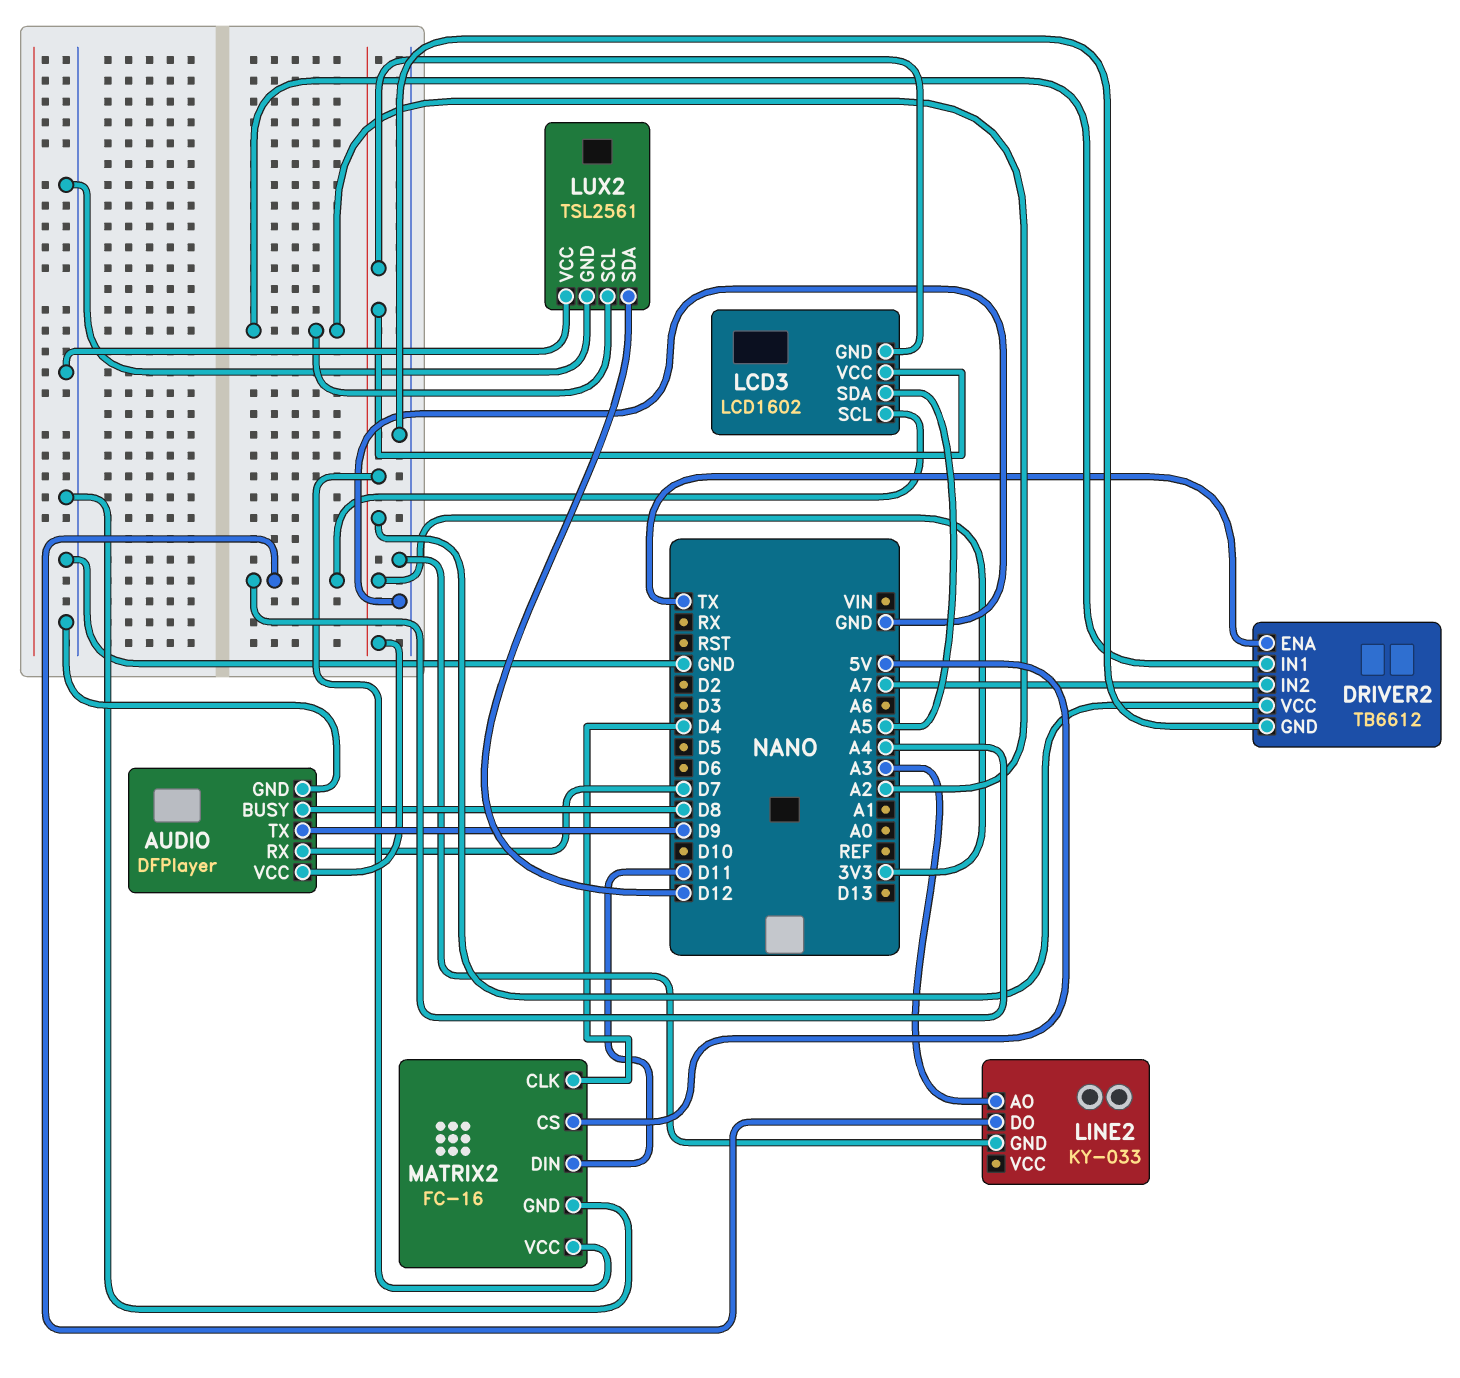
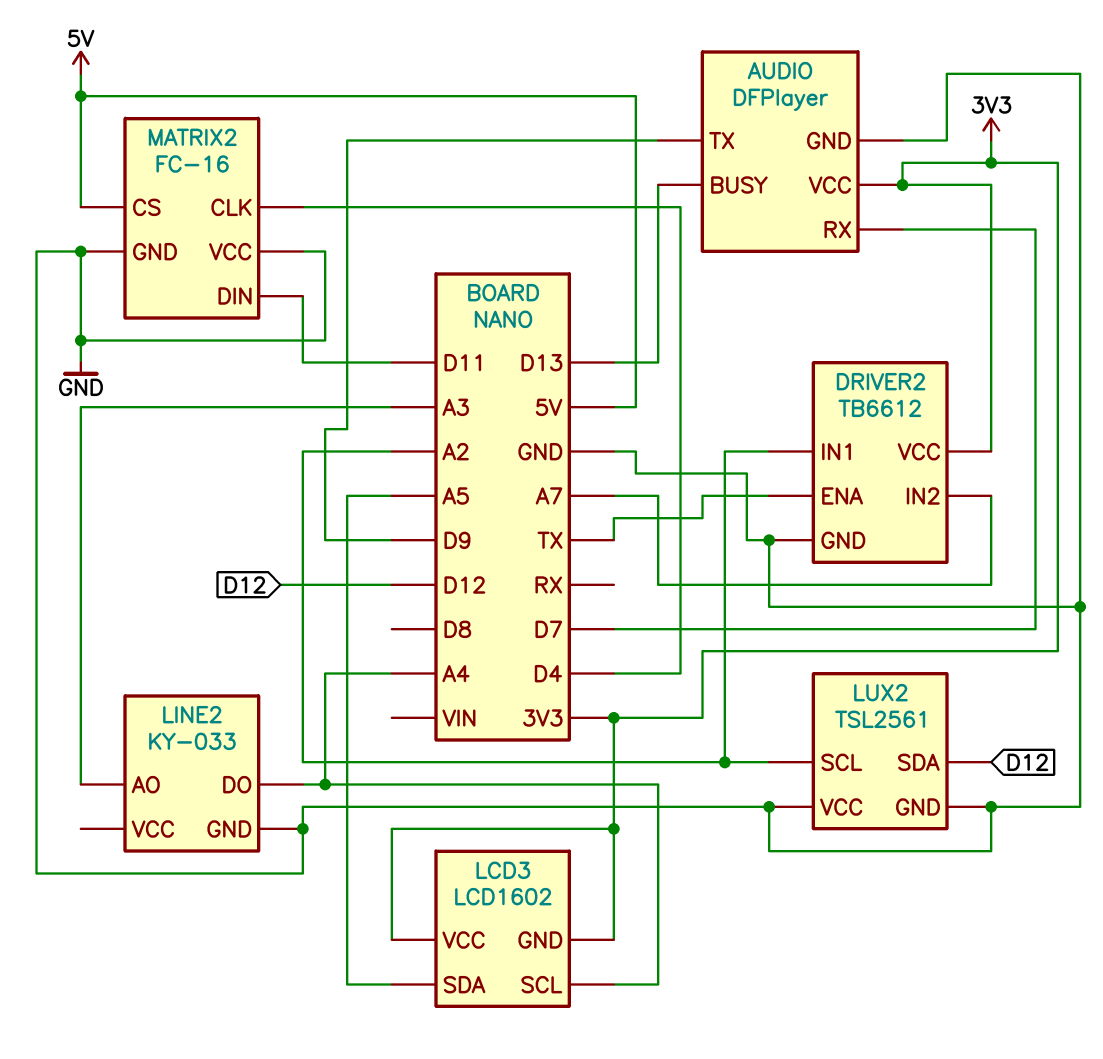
AUDIO pin BUSY: D8 -> D13
MATRIX2 pin VCC: 3V3 -> GND

